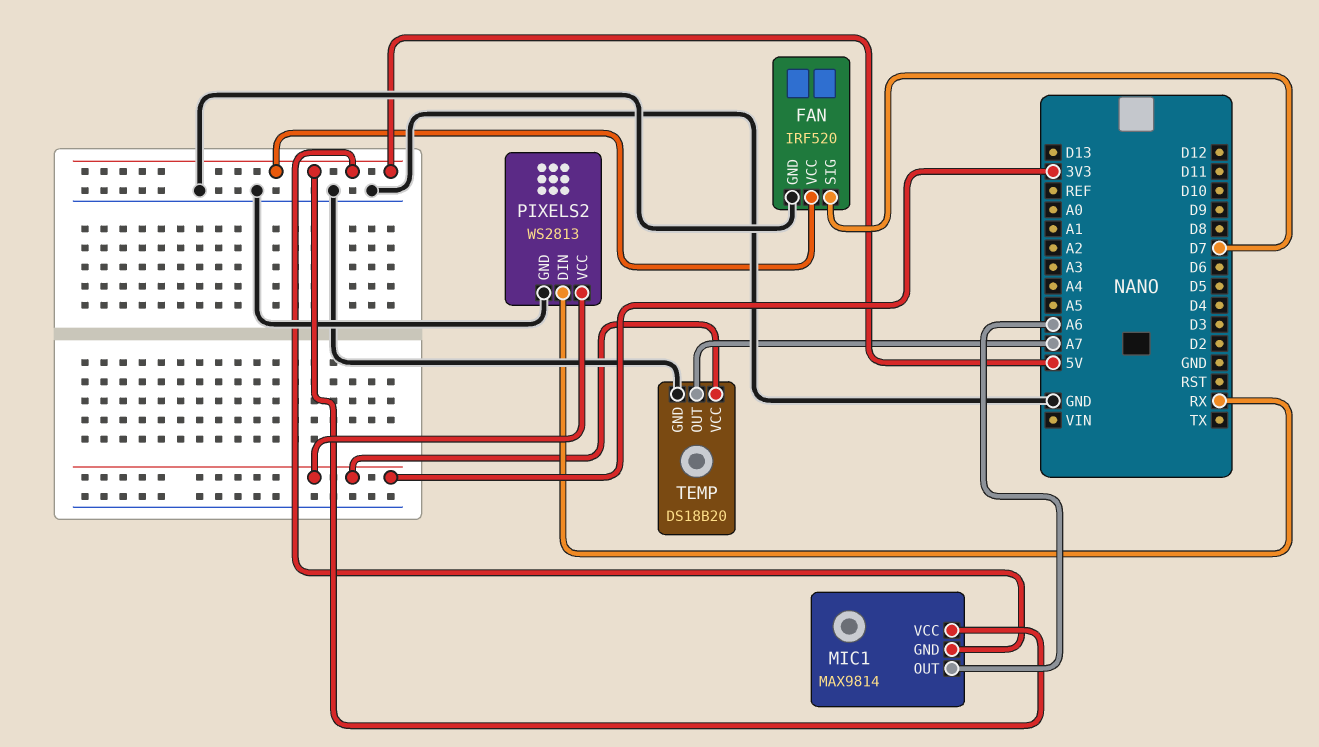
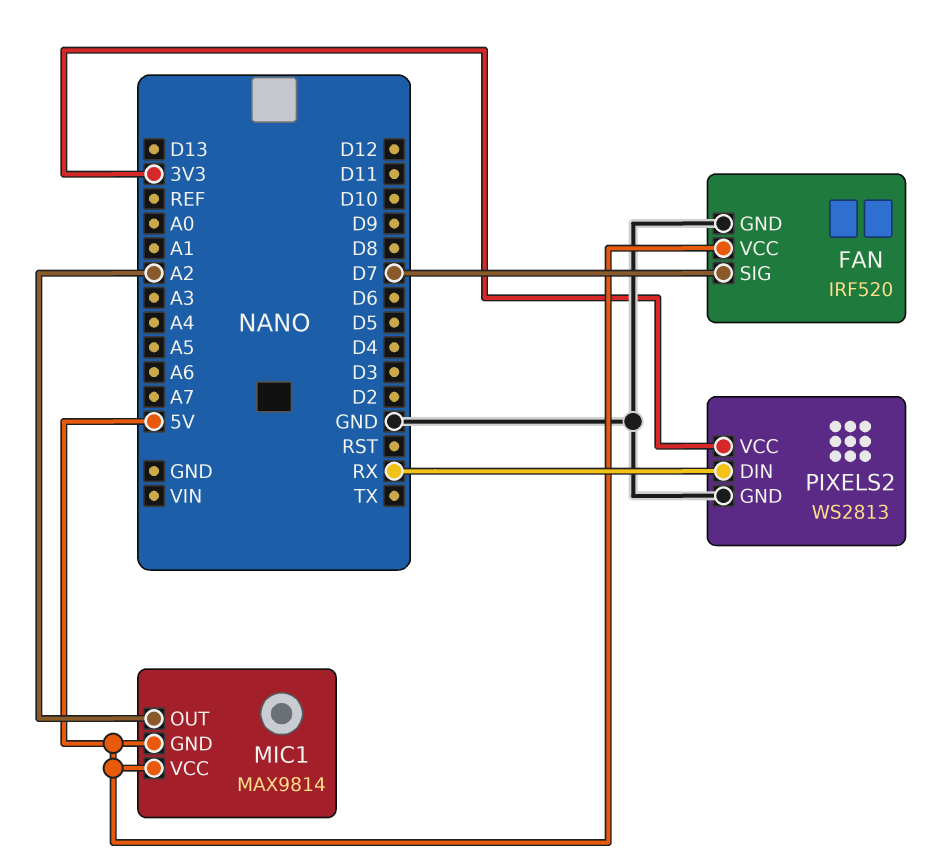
MIC1 pin OUT: A6 -> A2
TEMP: DS18B20 -> none
TEMP pin GND: GND -> none
TEMP pin OUT: A7 -> none
TEMP pin VCC: 3V3 -> none

